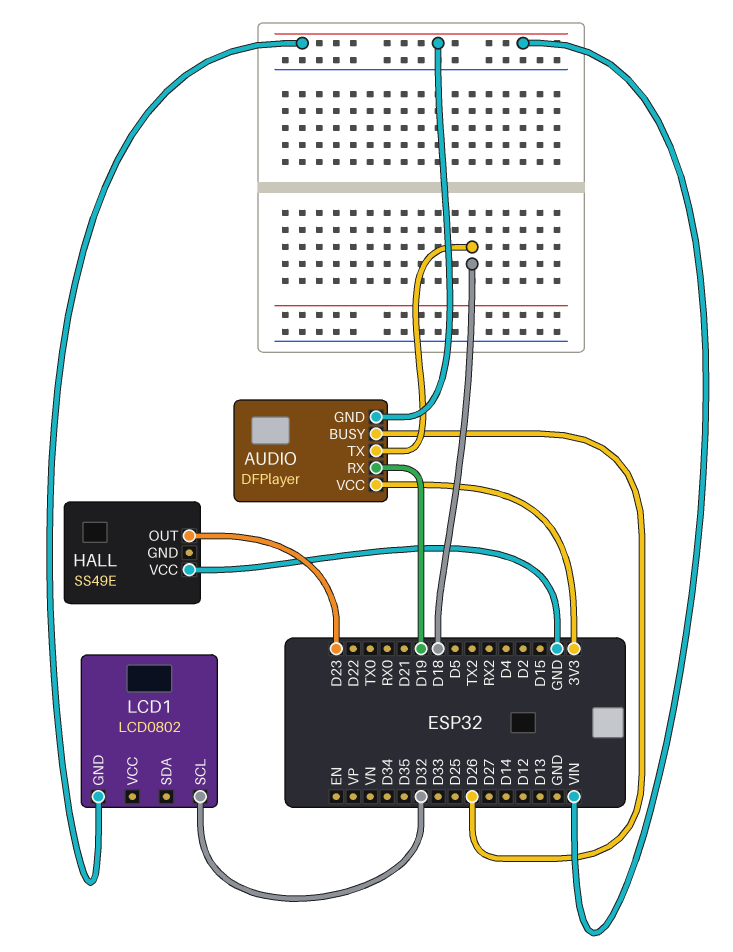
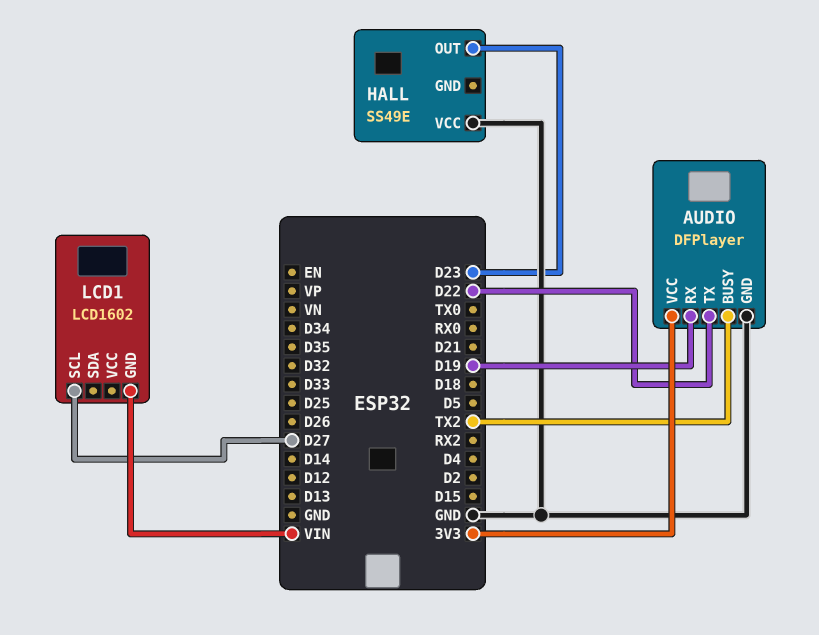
AUDIO pin BUSY: D26 -> TX2
AUDIO pin GND: VIN -> GND
AUDIO pin TX: D18 -> D22
LCD1: LCD0802 -> LCD1602
LCD1 pin SCL: D32 -> D27

